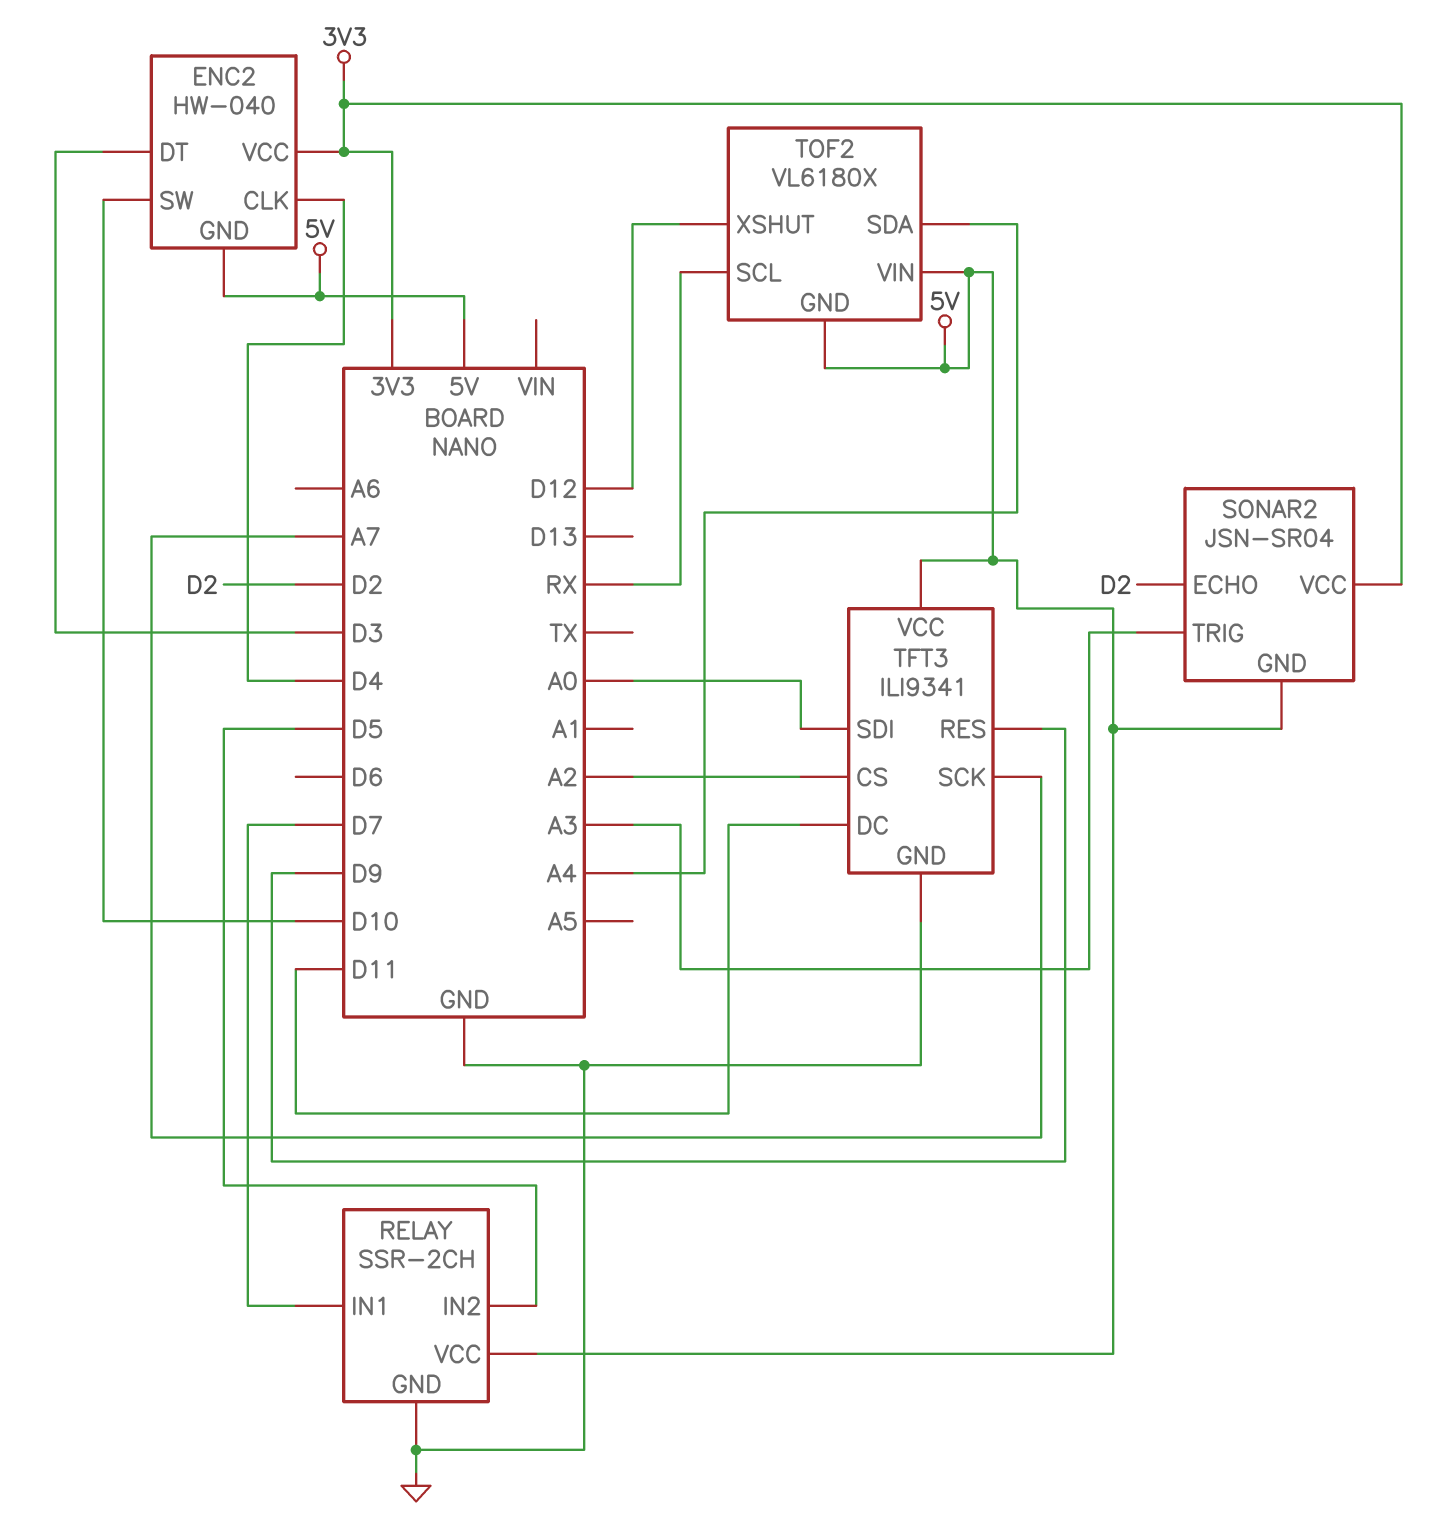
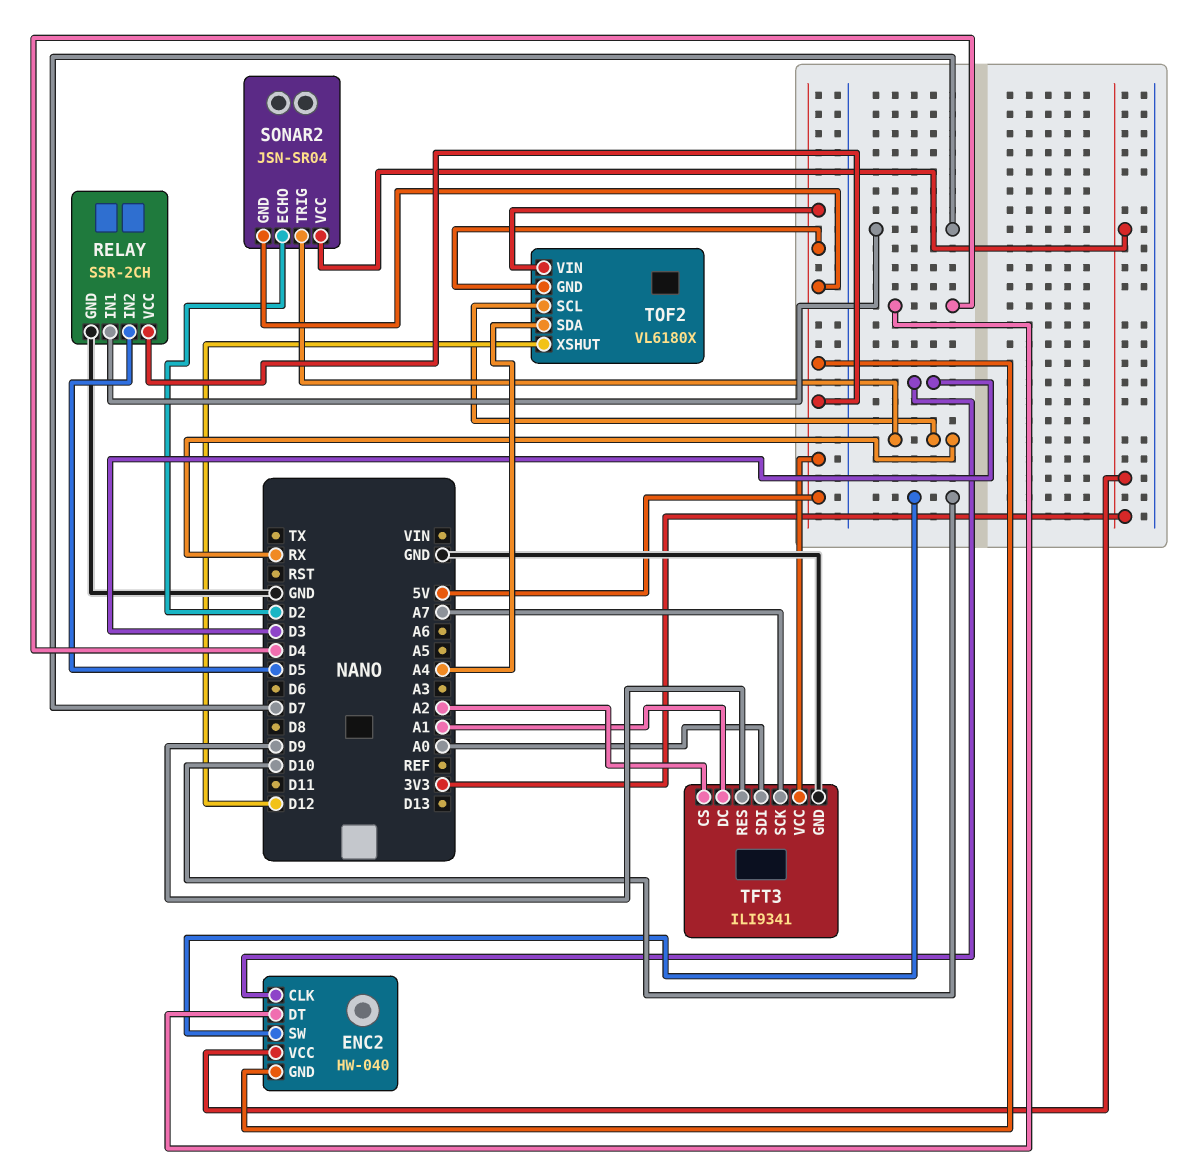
ENC2 pin CLK: D4 -> D3
ENC2 pin DT: D3 -> D4
SONAR2 pin TRIG: A3 -> RX
TFT3 pin DC: D11 -> A1

